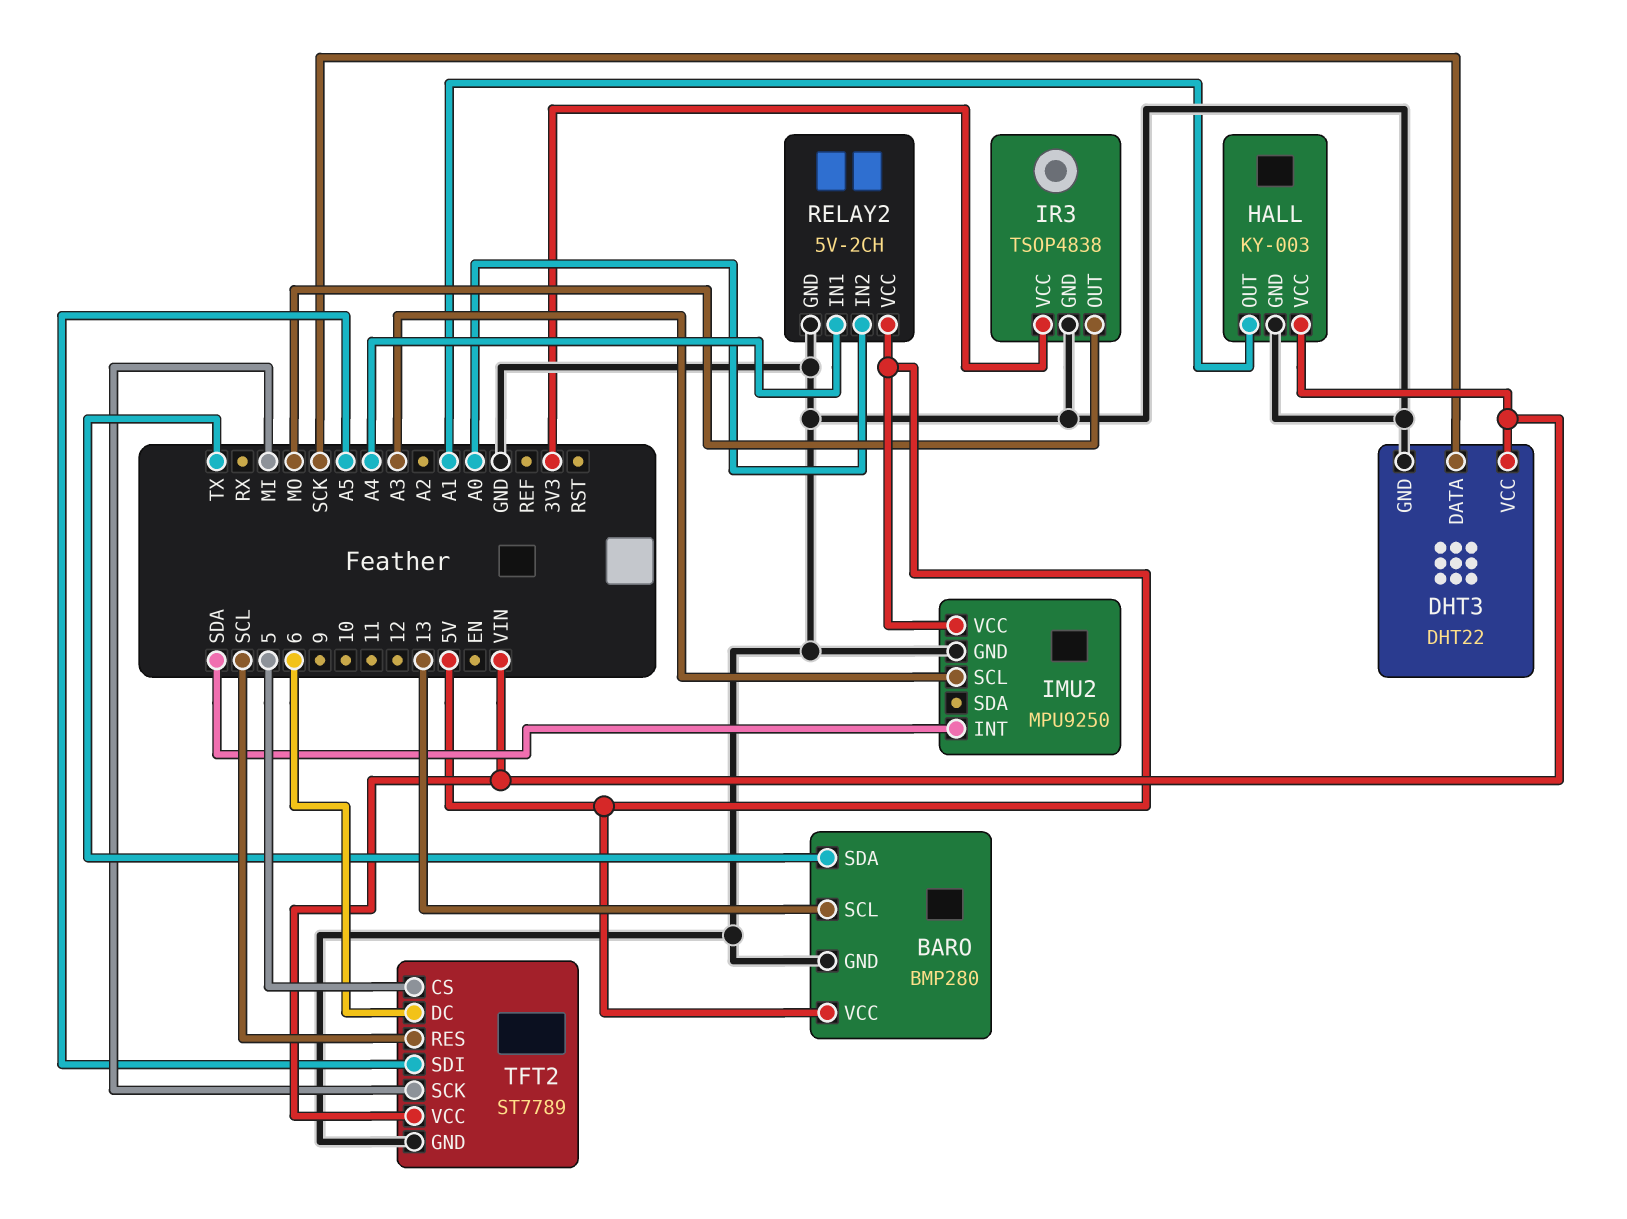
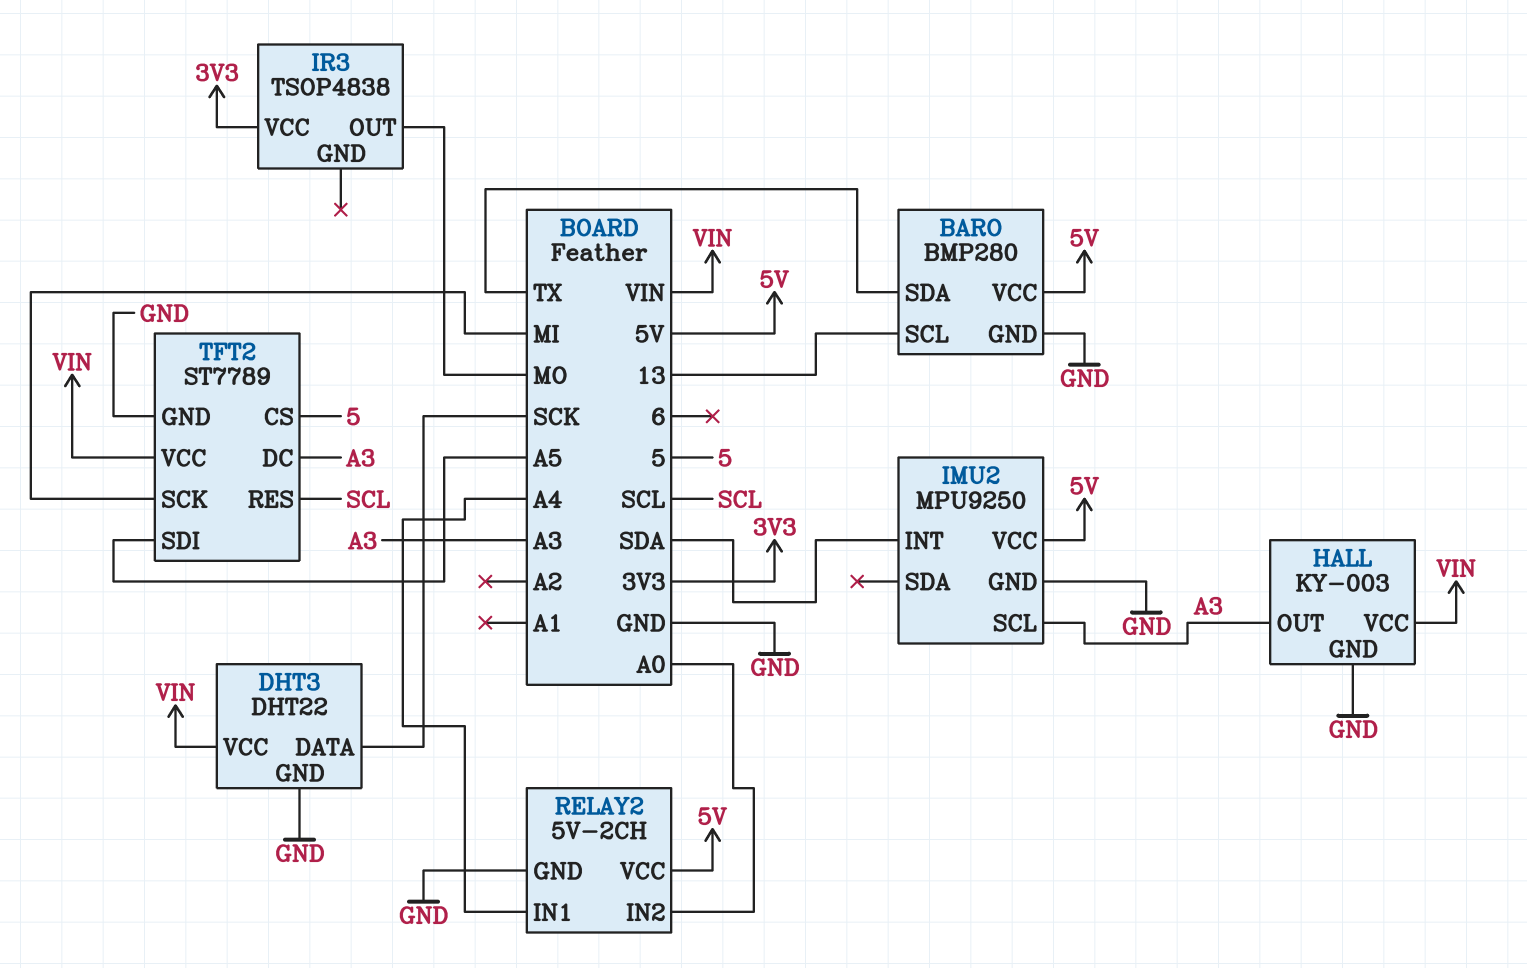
HALL pin OUT: A1 -> A3
IR3 pin GND: GND -> none
TFT2 pin DC: 6 -> A3

